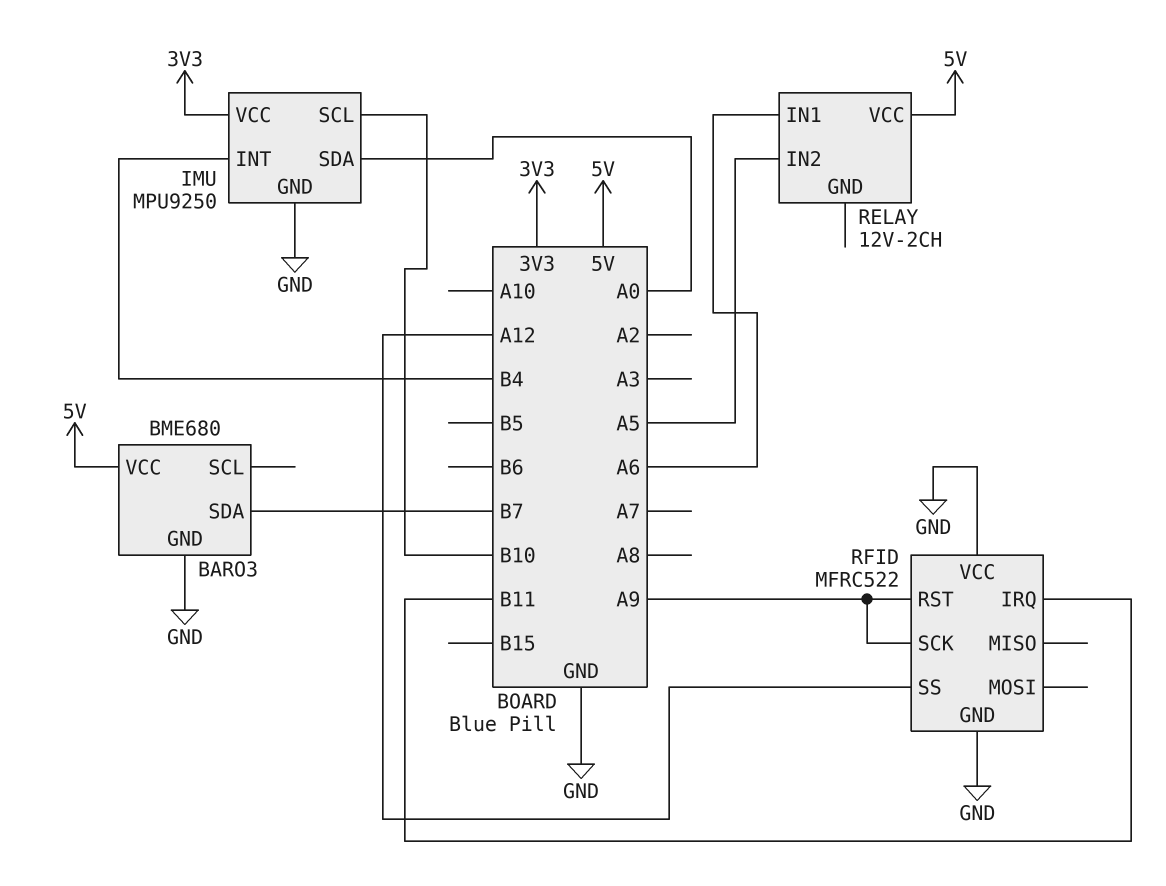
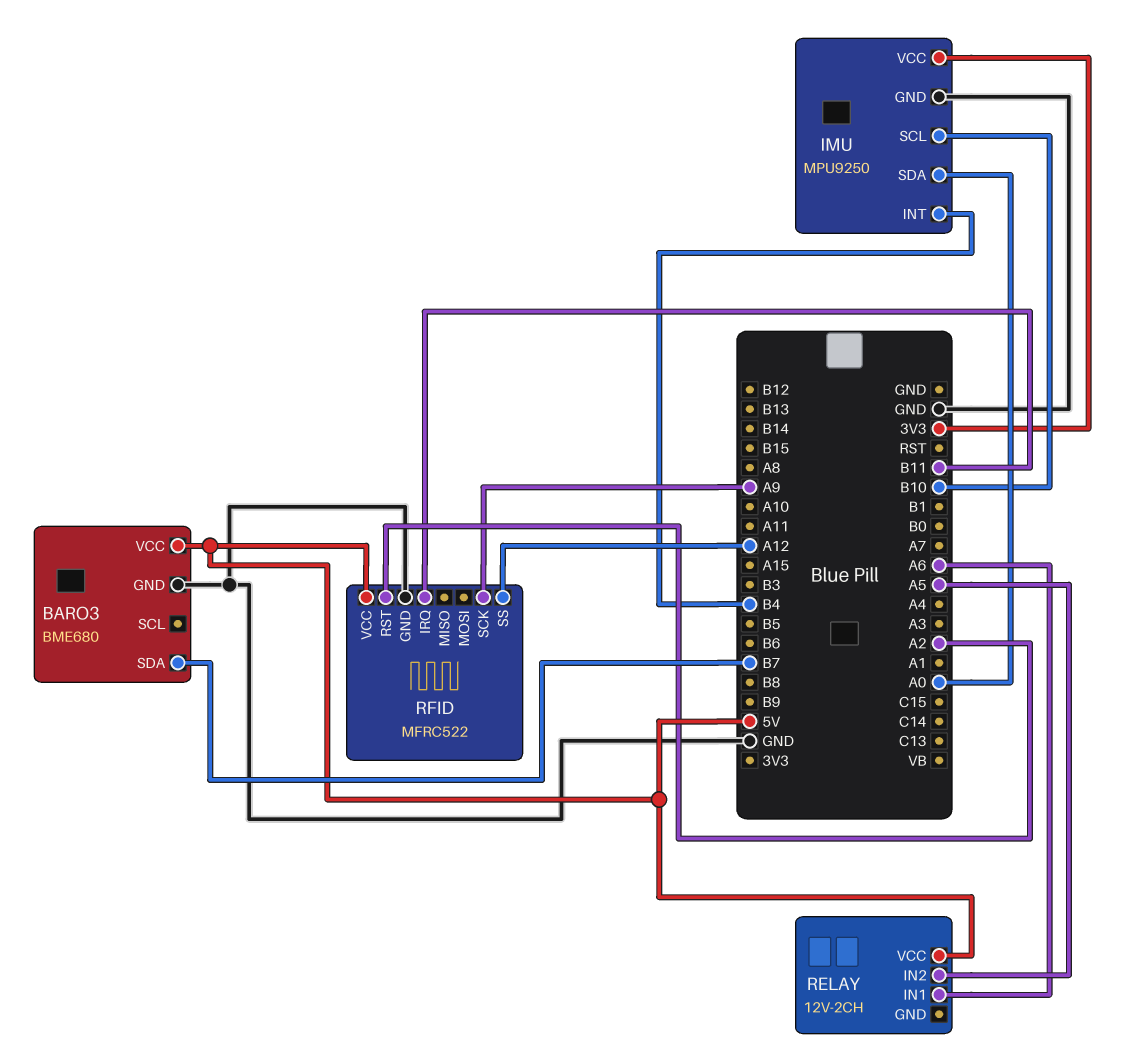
RFID pin RST: A9 -> A2
RFID pin VCC: GND -> 5V

